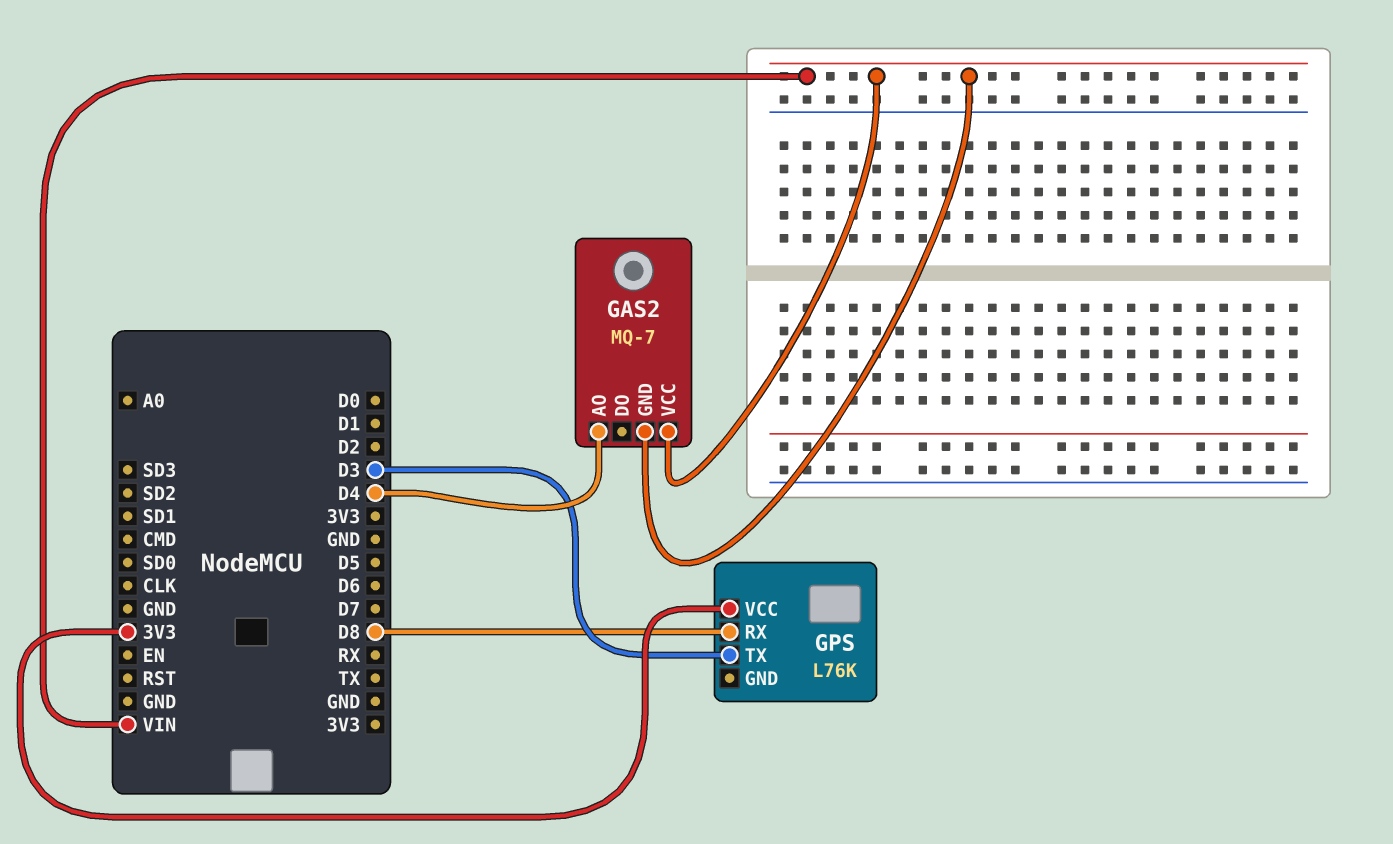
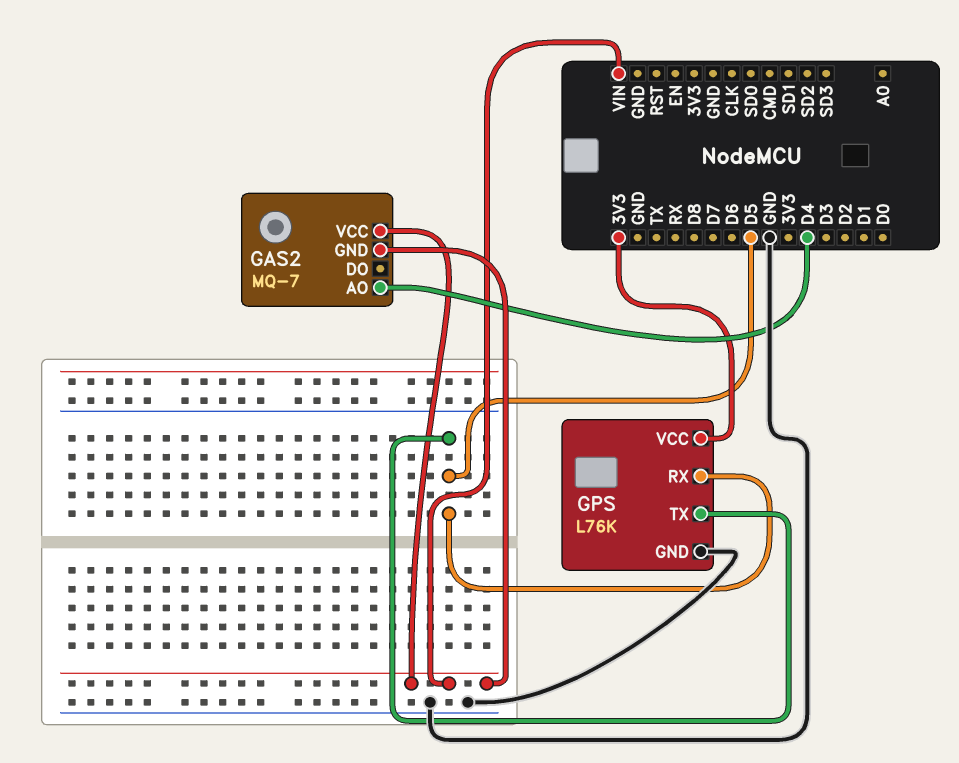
GPS pin GND: none -> GND
GPS pin RX: D8 -> D5
GPS pin TX: D3 -> D5

